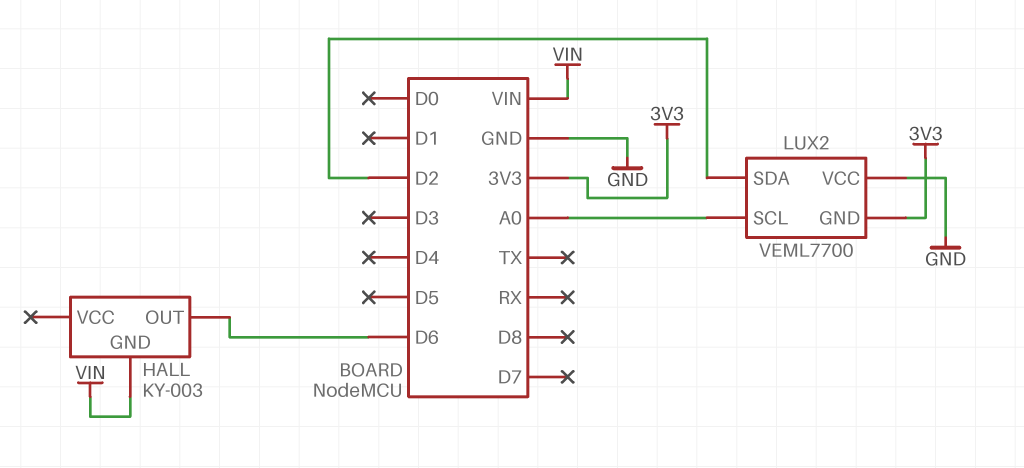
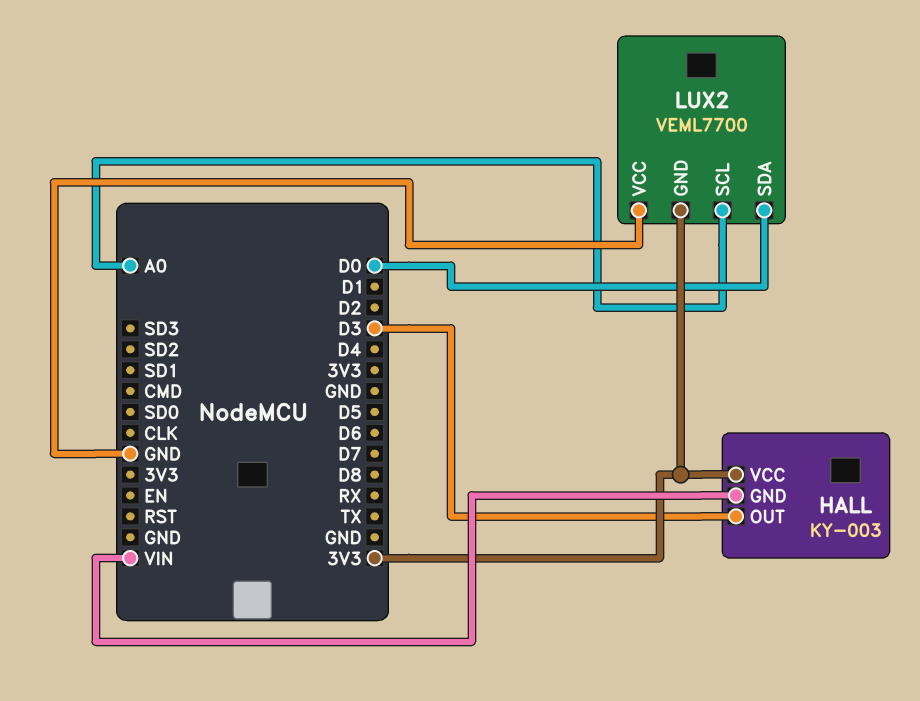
HALL pin OUT: D6 -> D3
HALL pin VCC: none -> 3V3
LUX2 pin SDA: D2 -> D0

